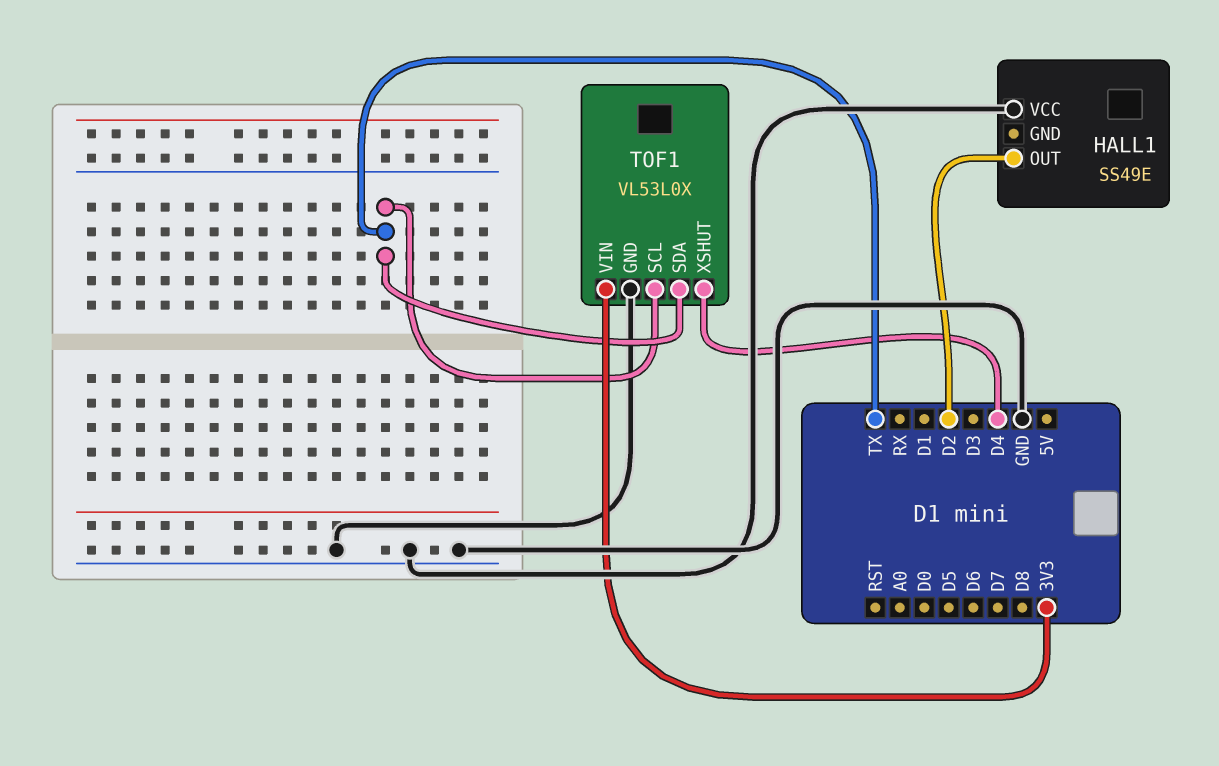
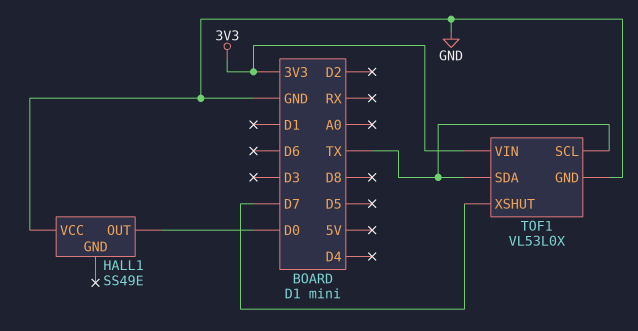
HALL1 pin OUT: D2 -> D0
TOF1 pin XSHUT: D4 -> D7

